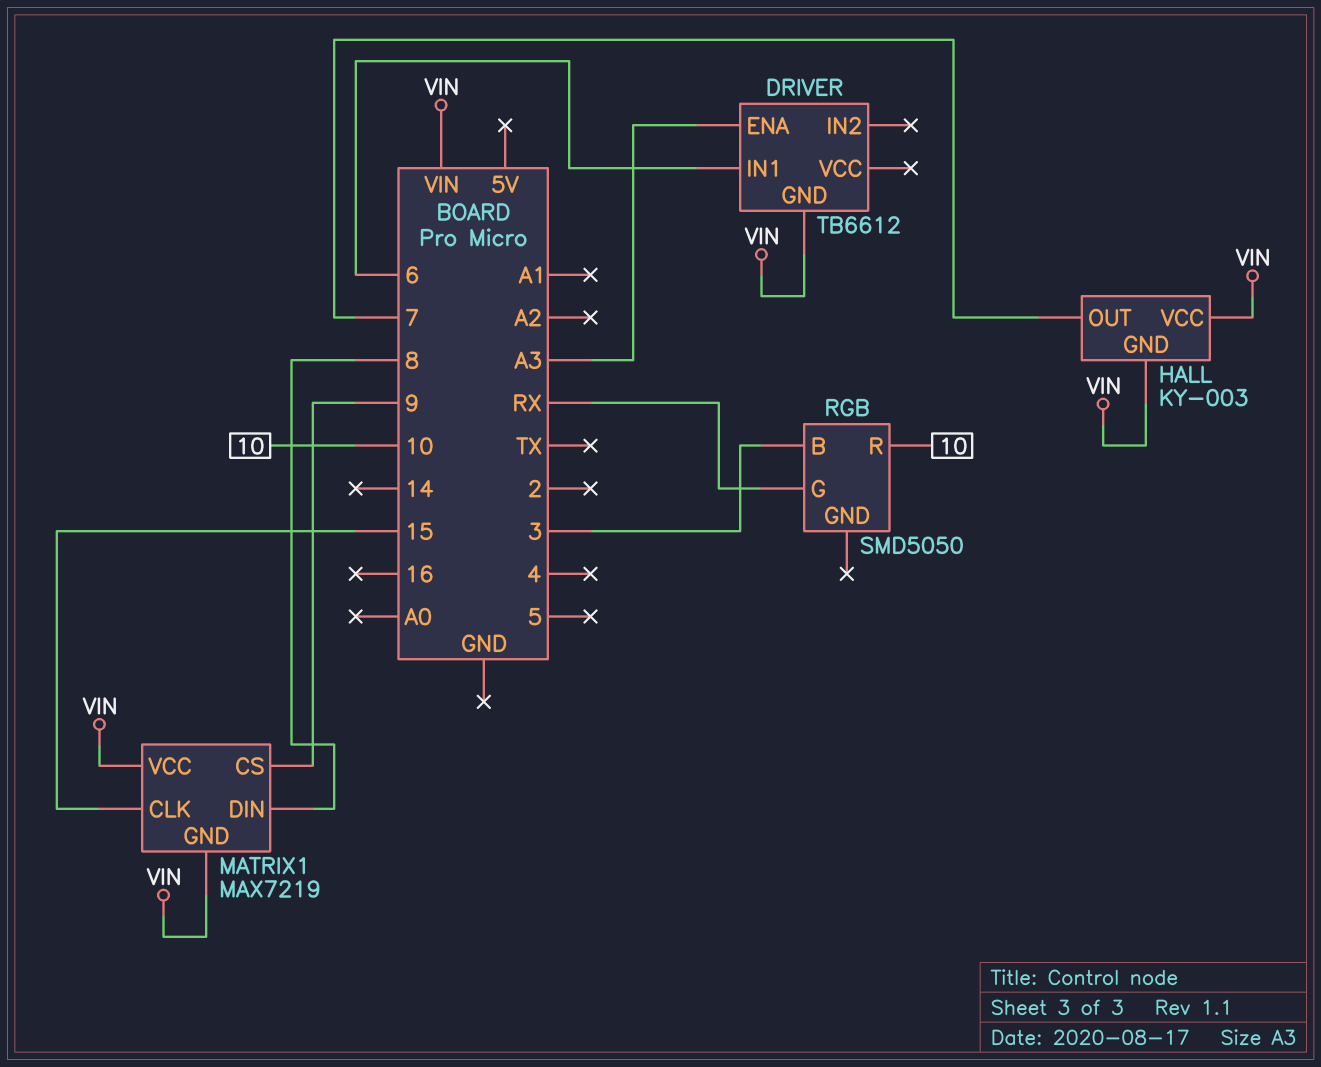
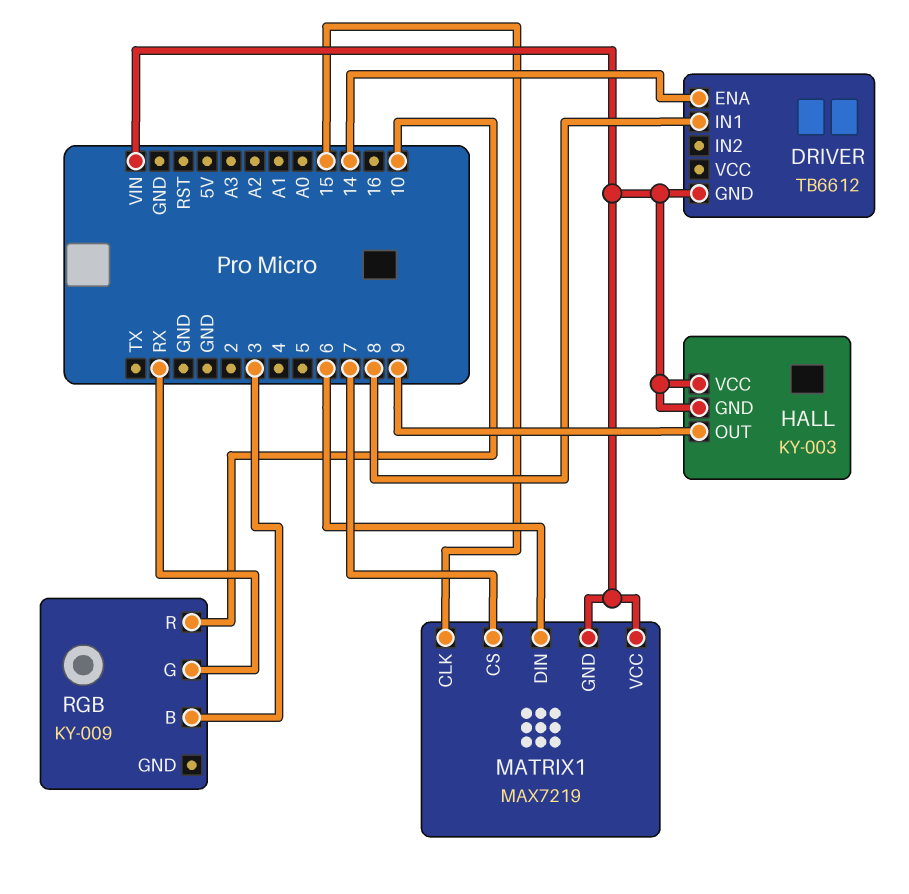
DRIVER pin ENA: A3 -> 14
DRIVER pin IN1: 6 -> 8
HALL pin OUT: 7 -> 9
MATRIX1 pin CS: 9 -> 7
MATRIX1 pin DIN: 8 -> 6
RGB: SMD5050 -> KY-009

